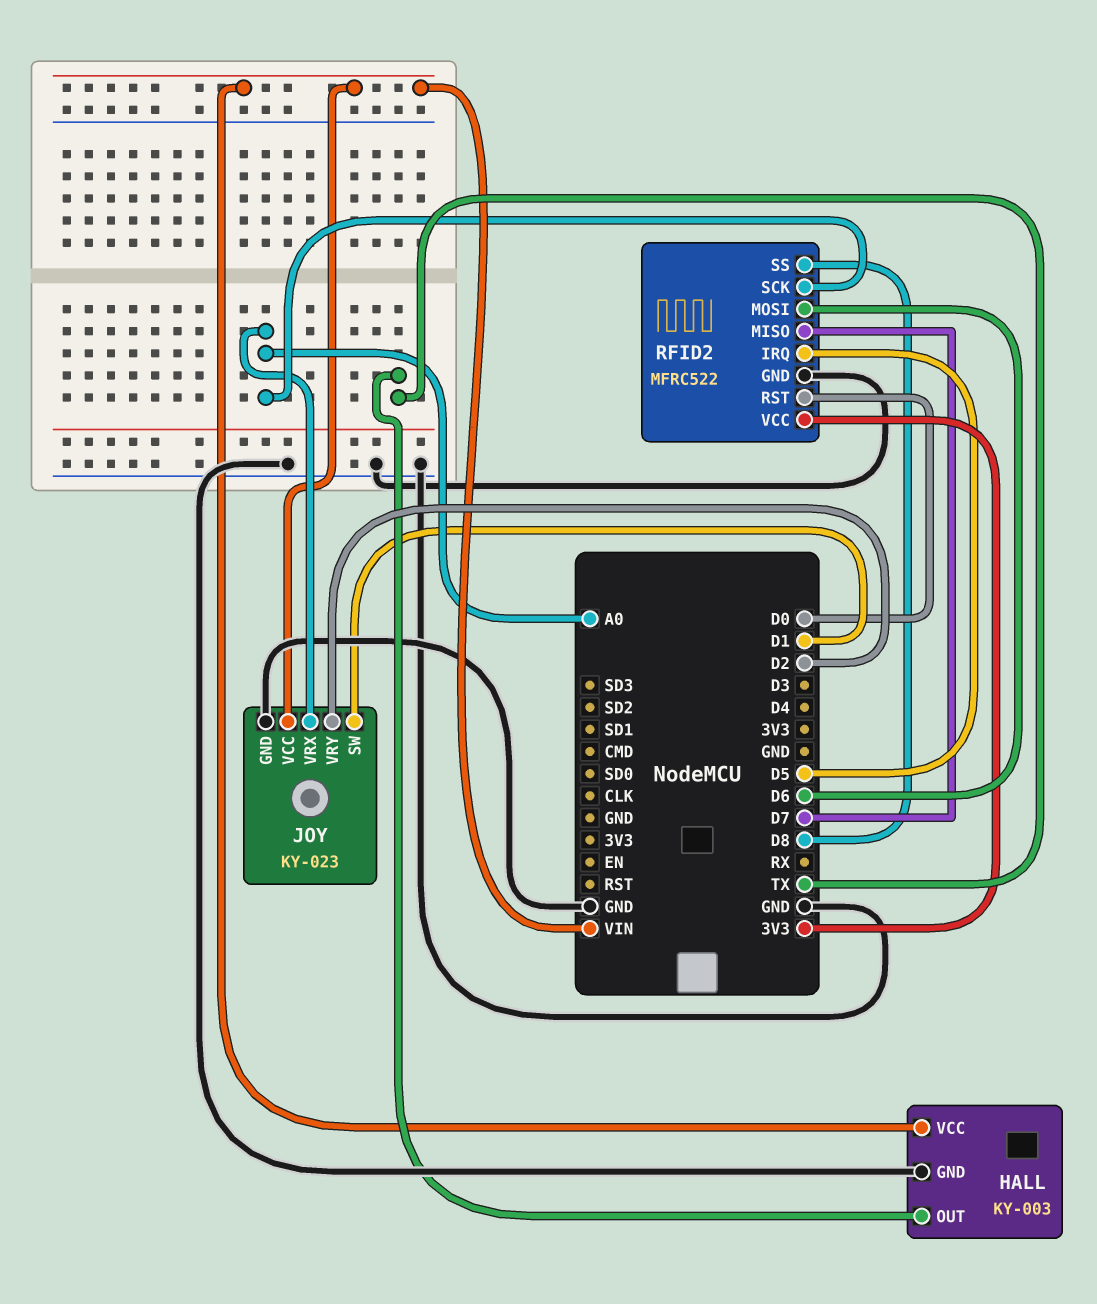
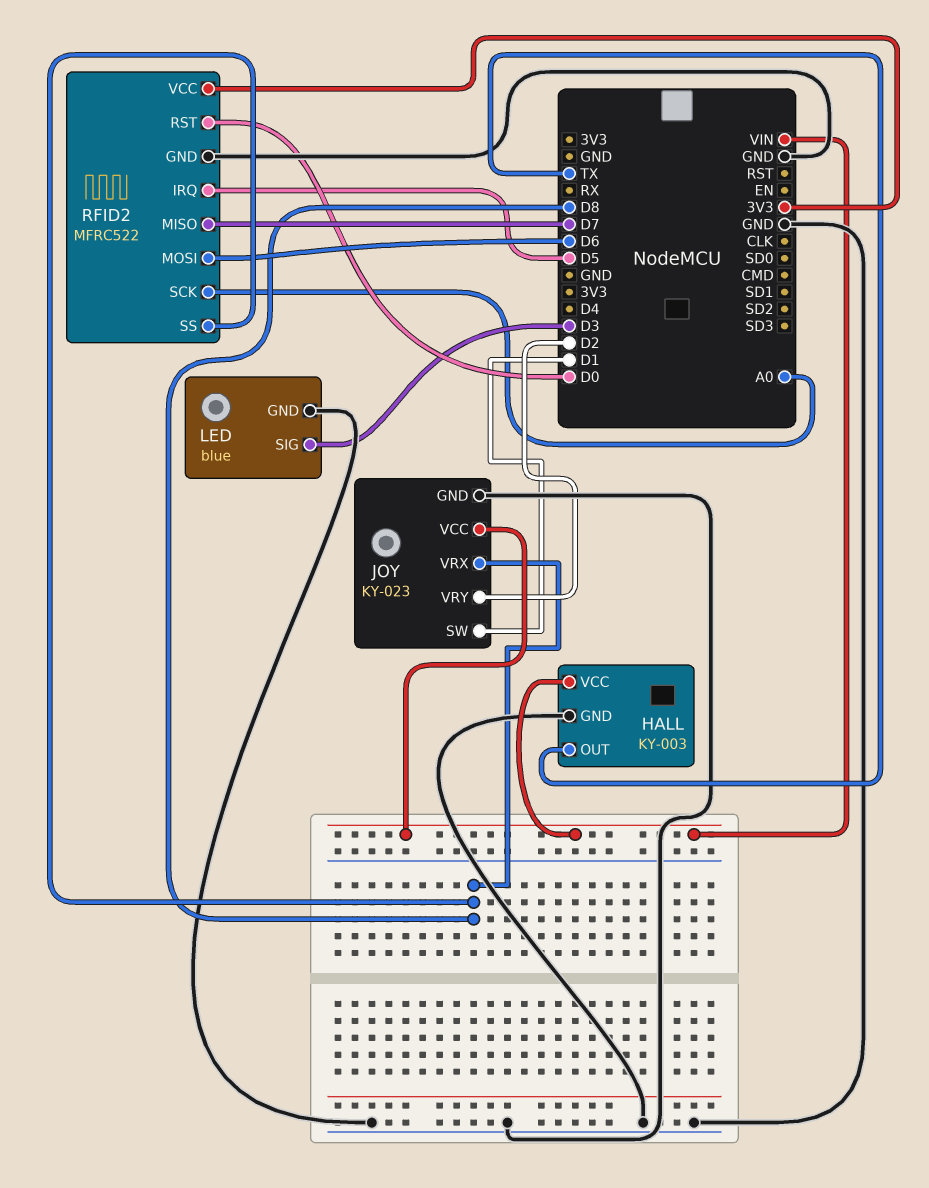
JOY pin VRX: A0 -> D8
LED: none -> blue
LED pin GND: none -> GND
LED pin SIG: none -> D3

